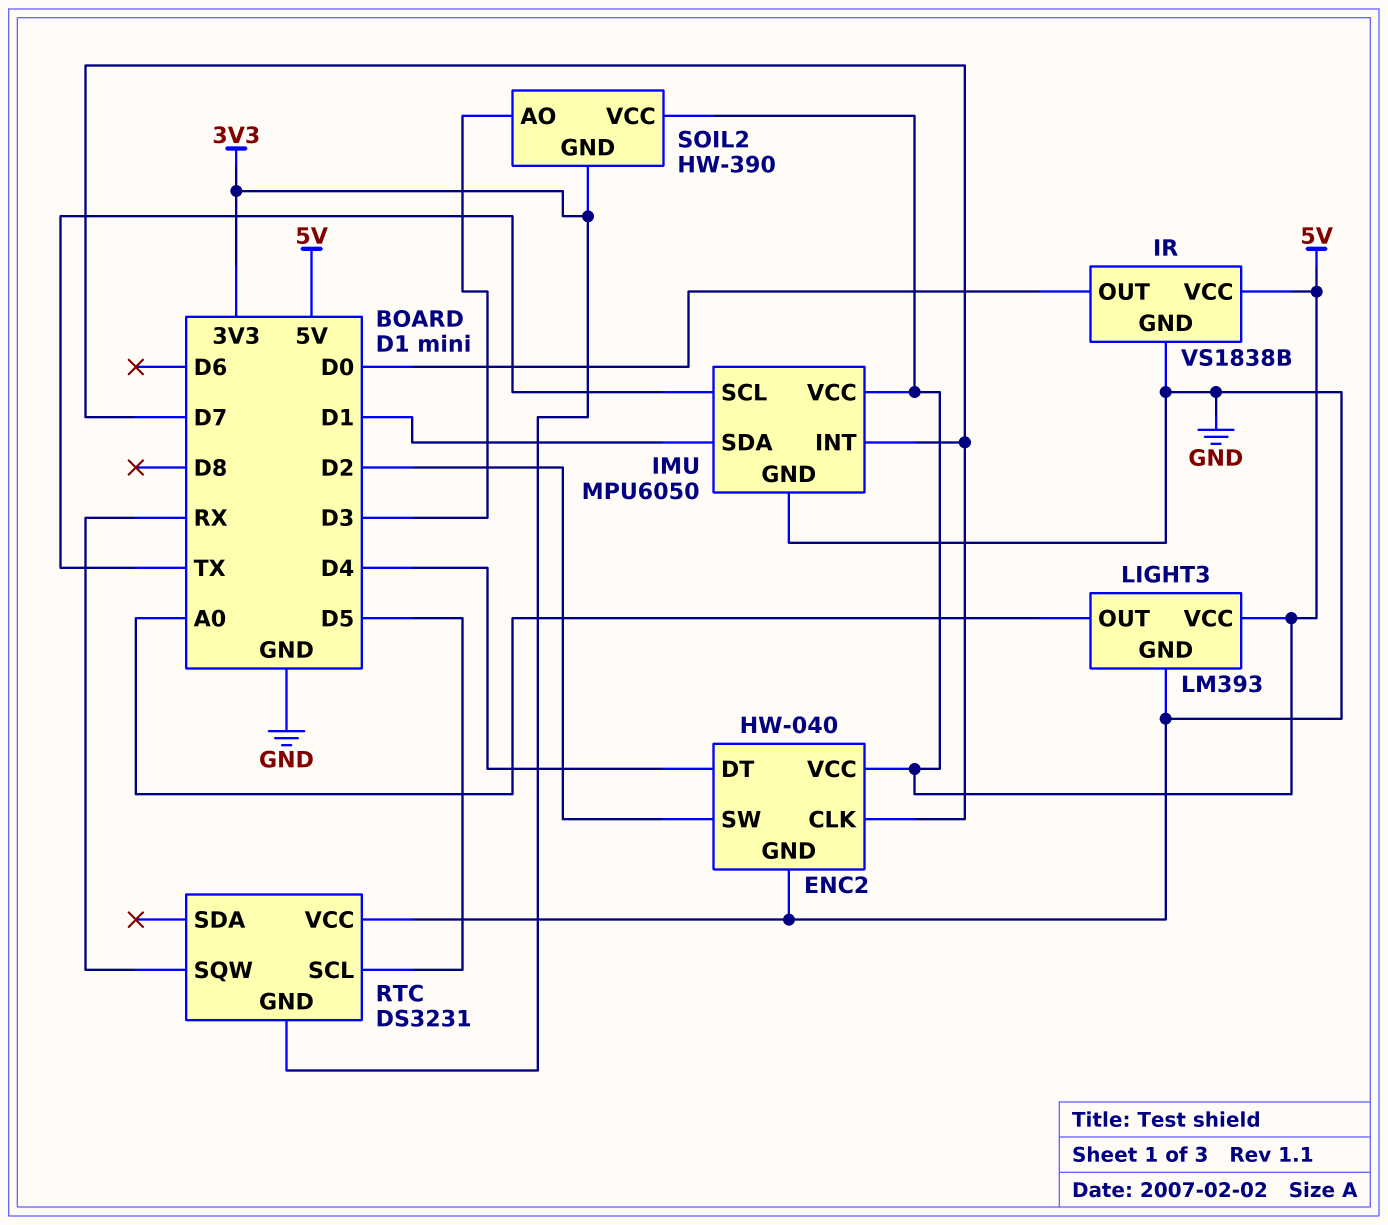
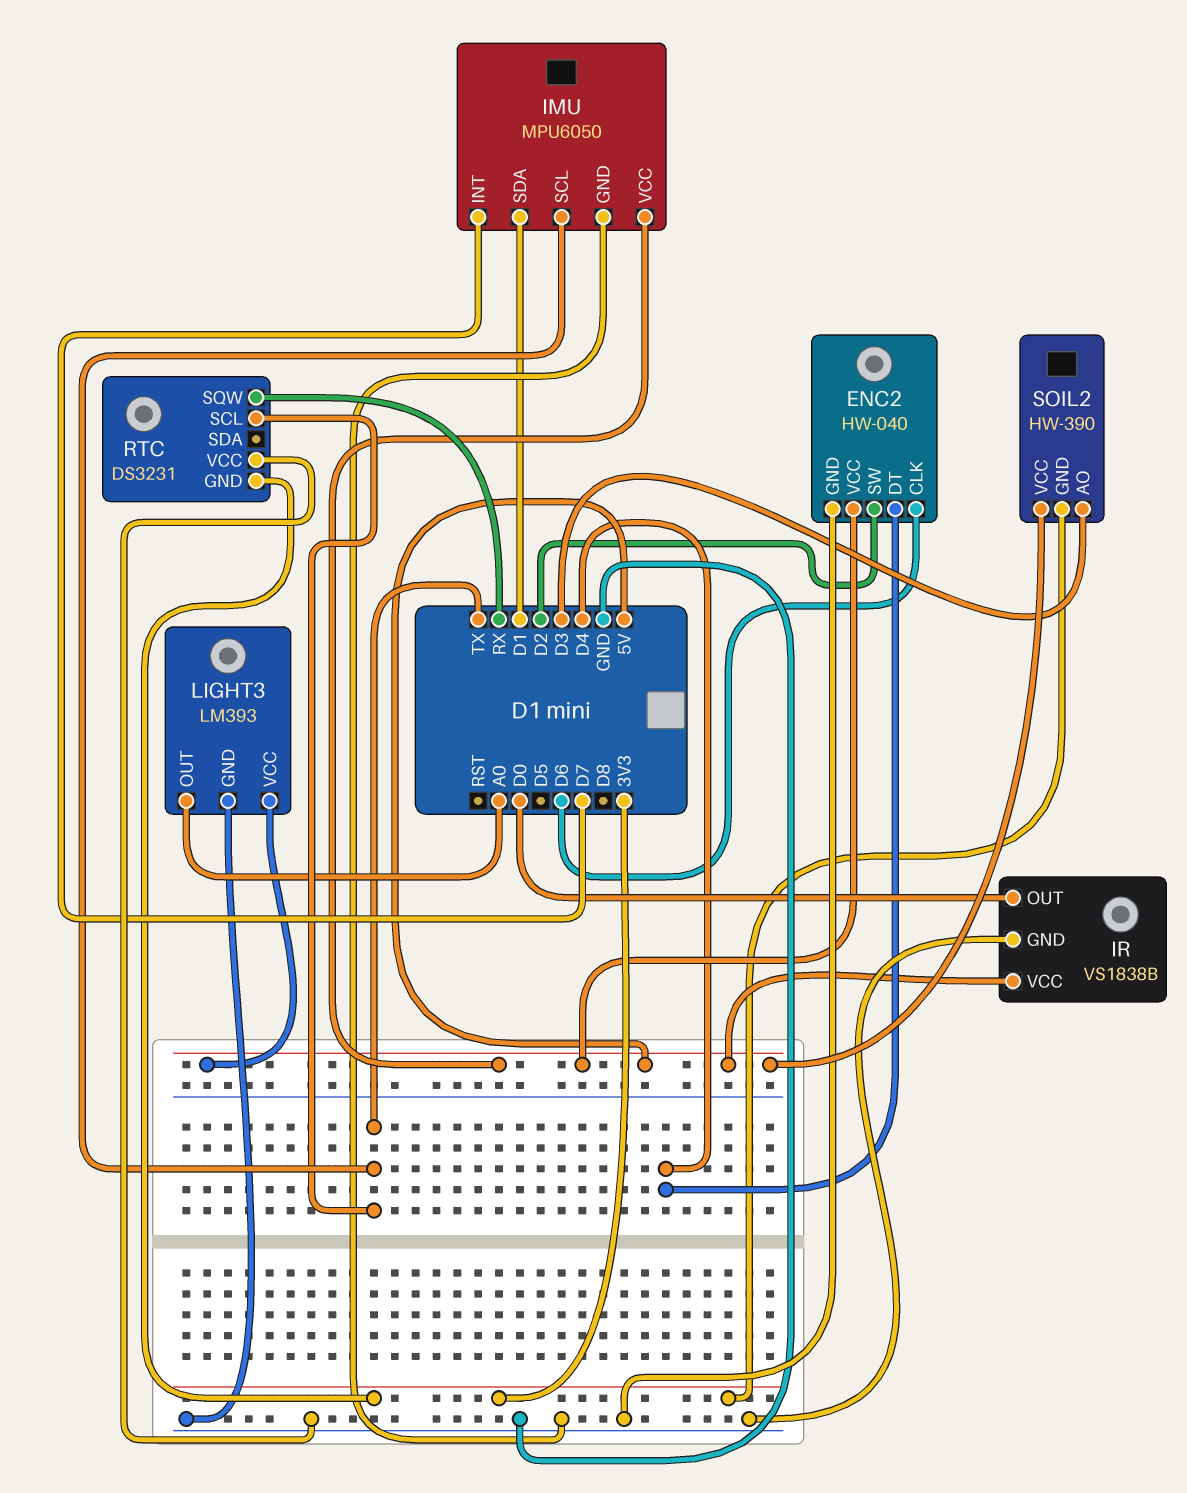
ENC2 pin CLK: D7 -> D6
RTC pin SCL: D5 -> TX

